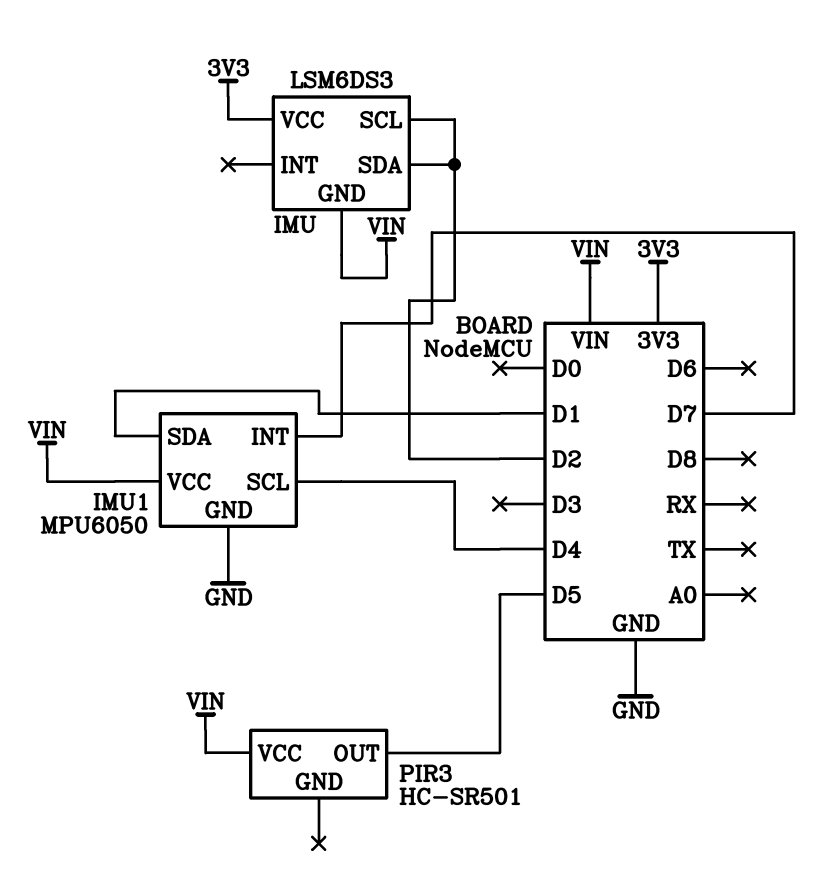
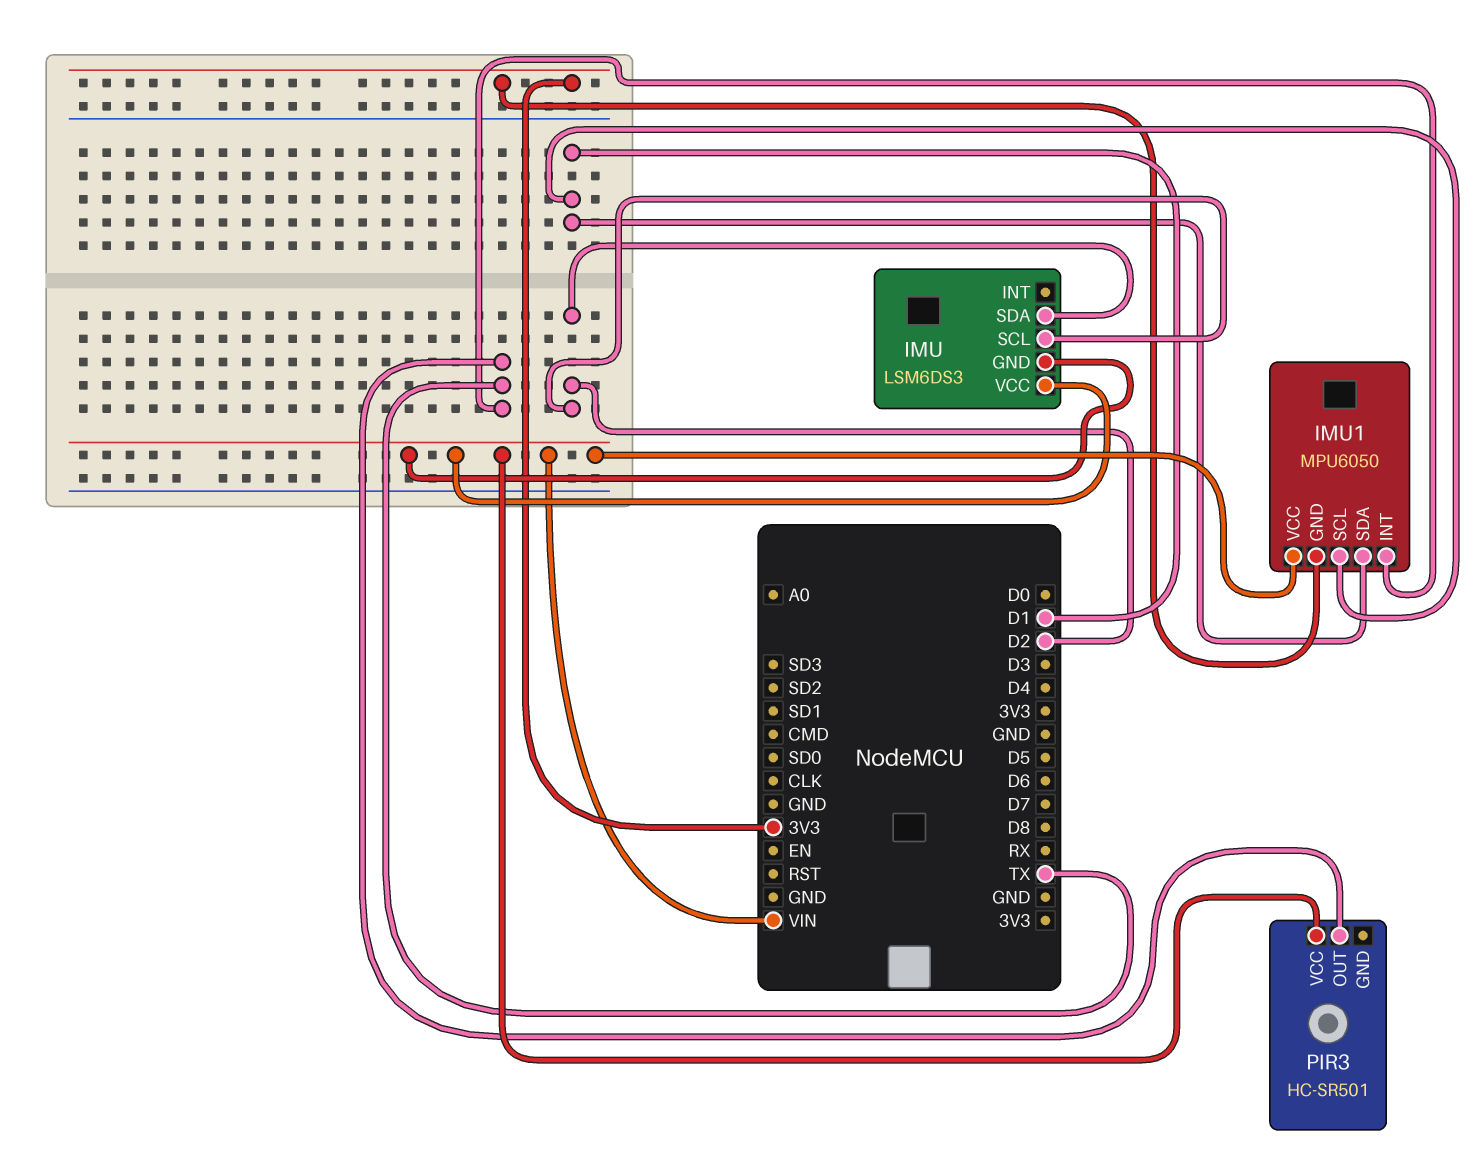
IMU pin VCC: 3V3 -> VIN
IMU1 pin GND: GND -> 3V3
IMU1 pin INT: D7 -> TX
IMU1 pin SCL: D4 -> D1
PIR3 pin OUT: D5 -> TX

